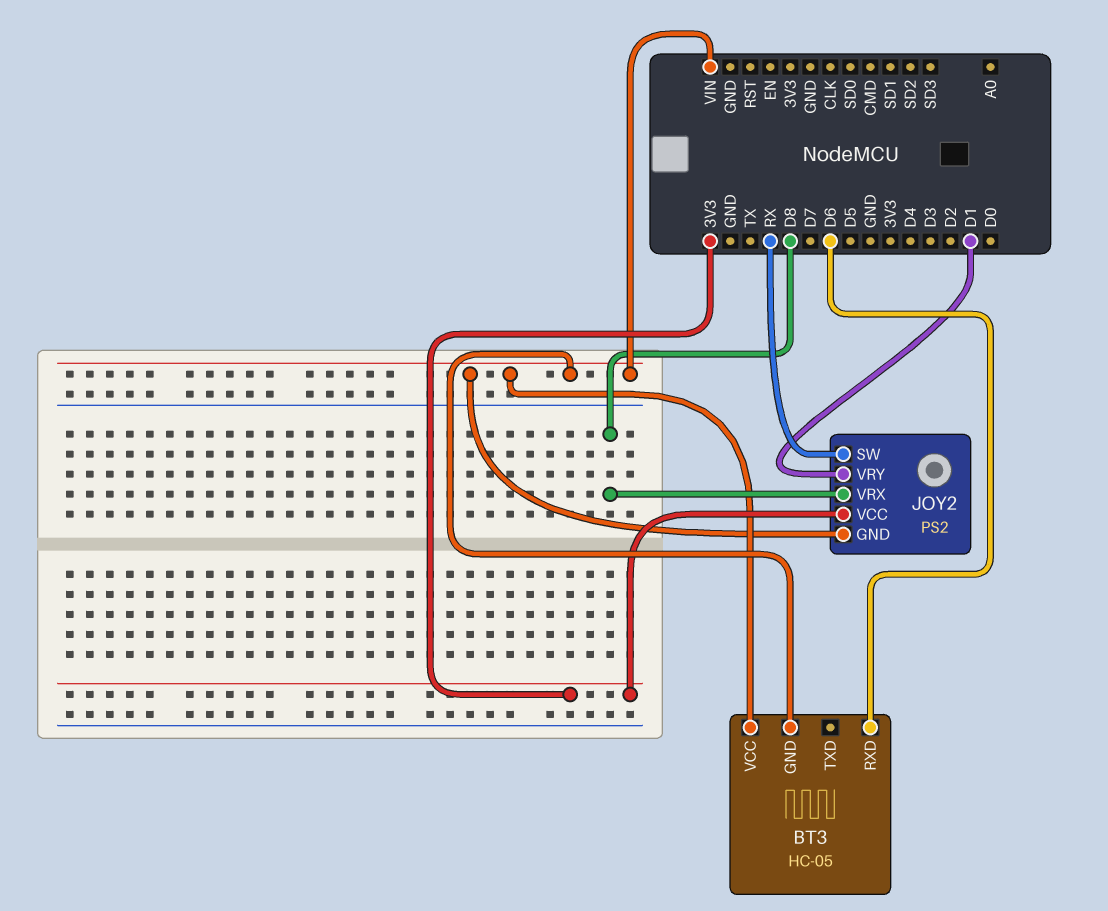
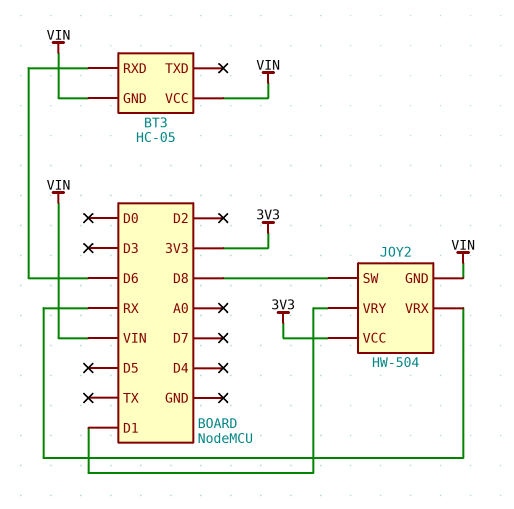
JOY2: PS2 -> HW-504
JOY2 pin SW: RX -> D8
JOY2 pin VRX: D8 -> RX

